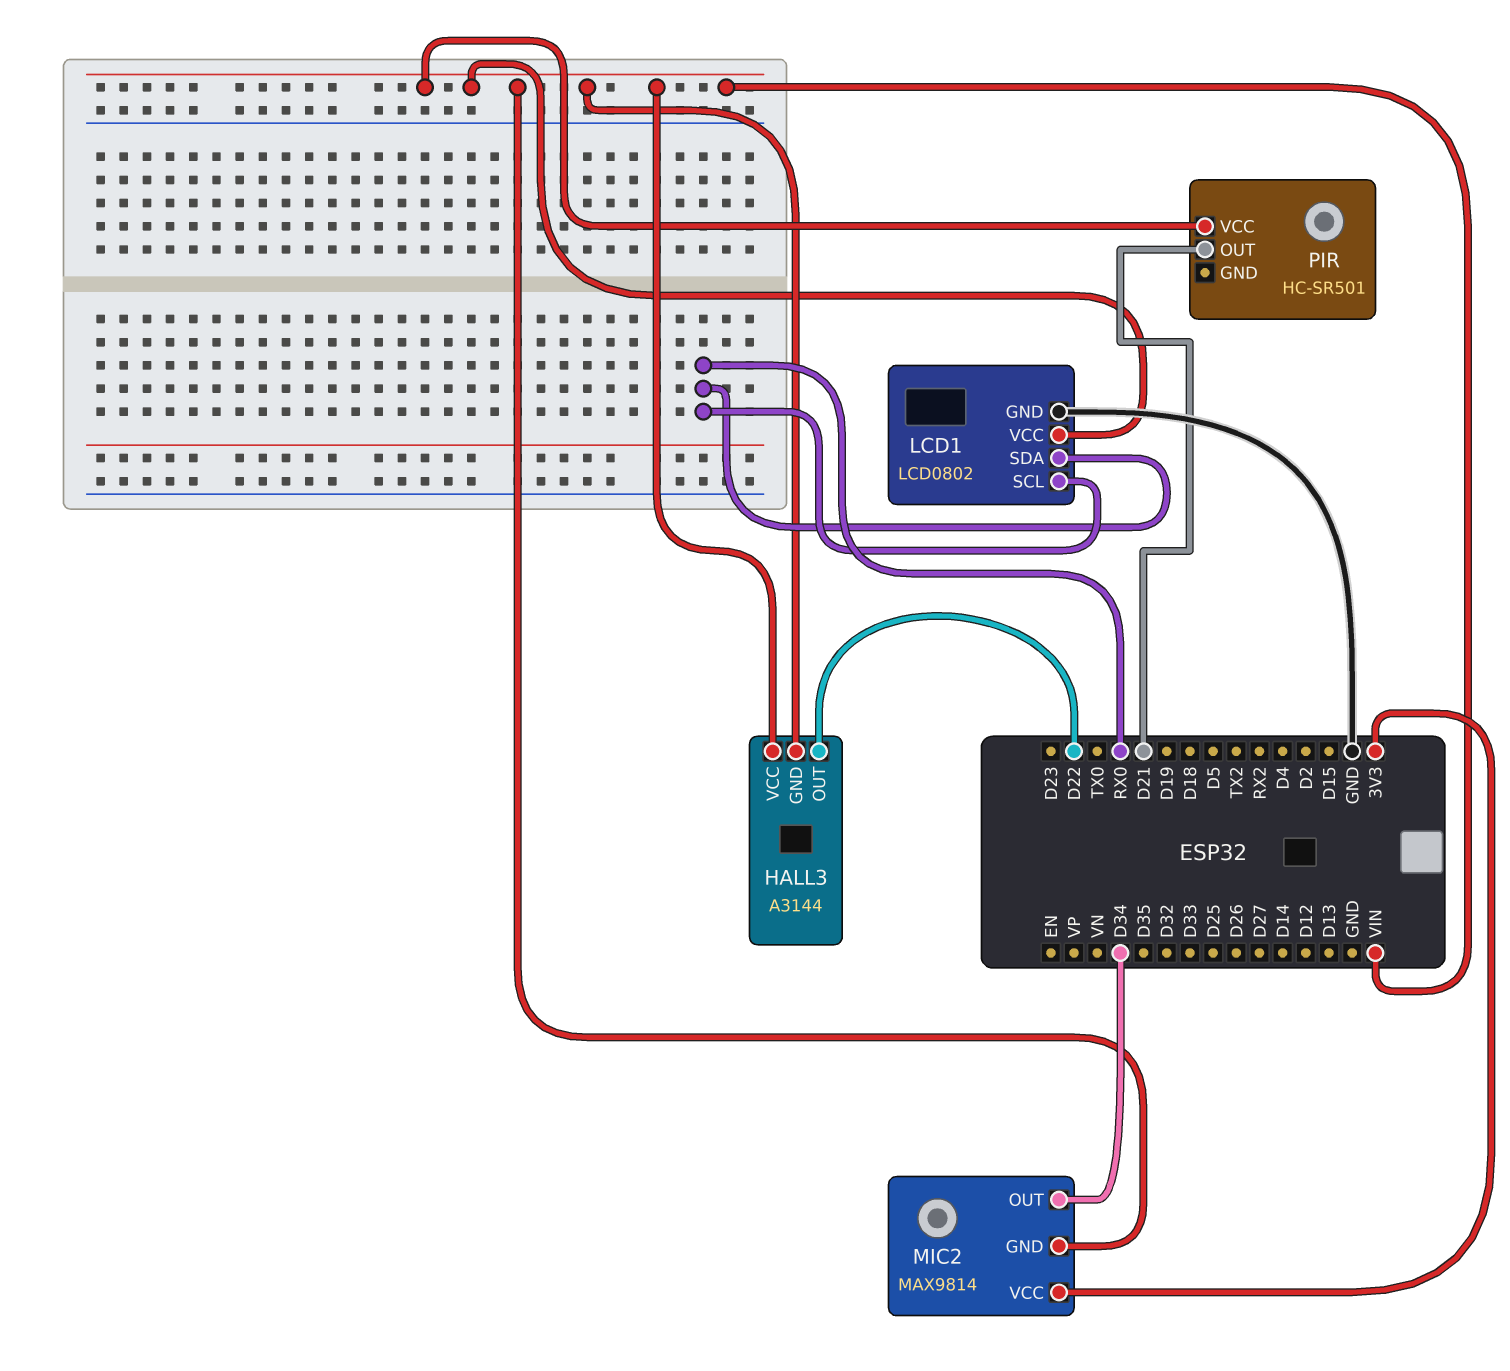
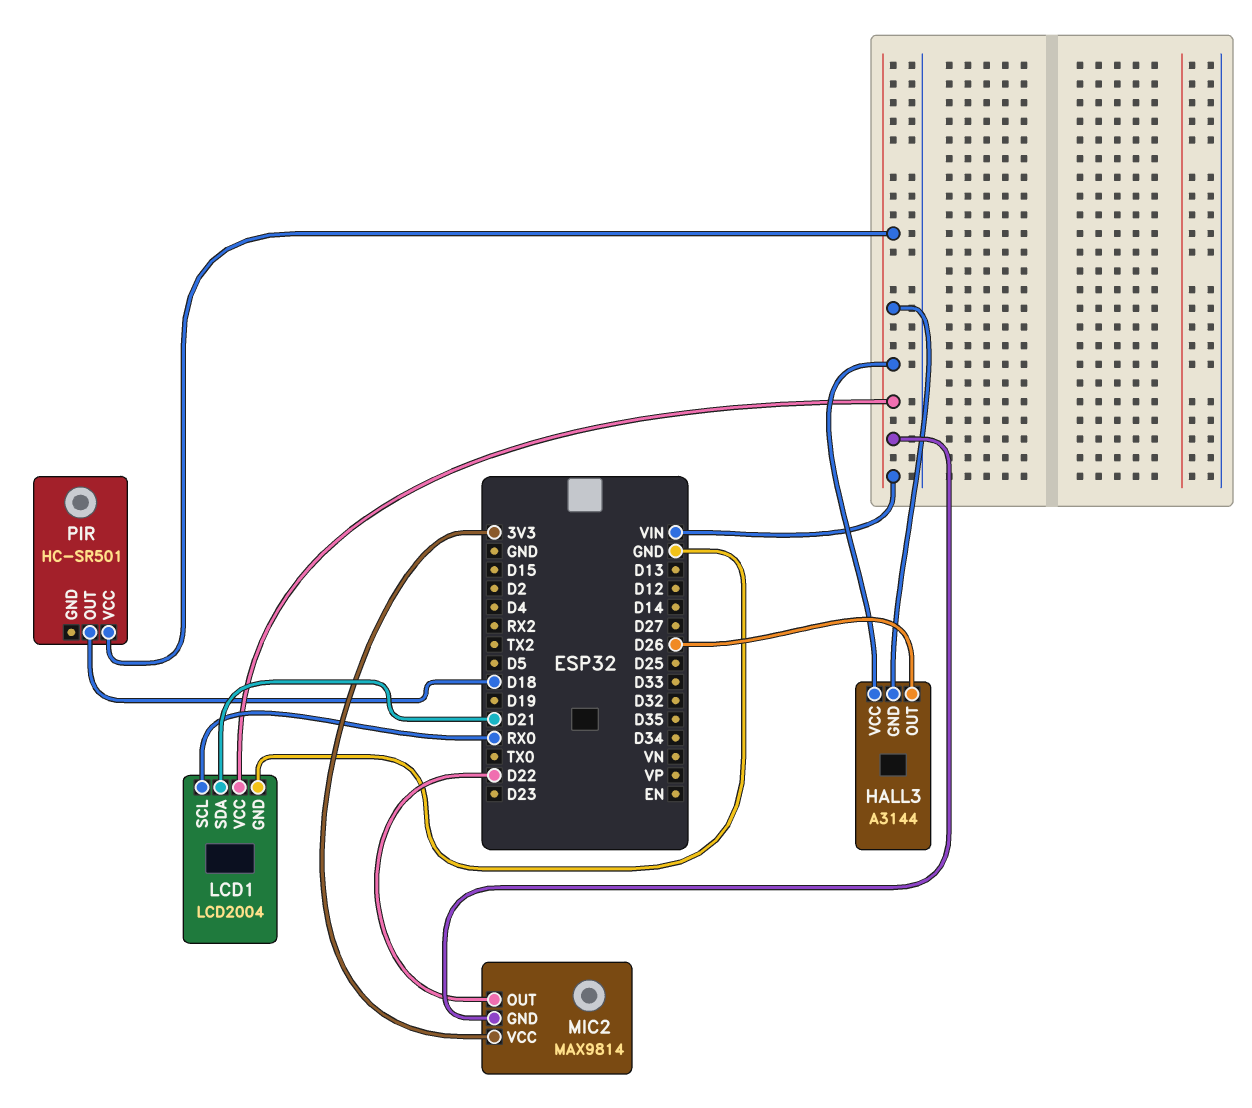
HALL3 pin OUT: D22 -> D26
LCD1: LCD0802 -> LCD2004
LCD1 pin SDA: RX0 -> D21
MIC2 pin OUT: D34 -> D22
PIR pin OUT: D21 -> D18

